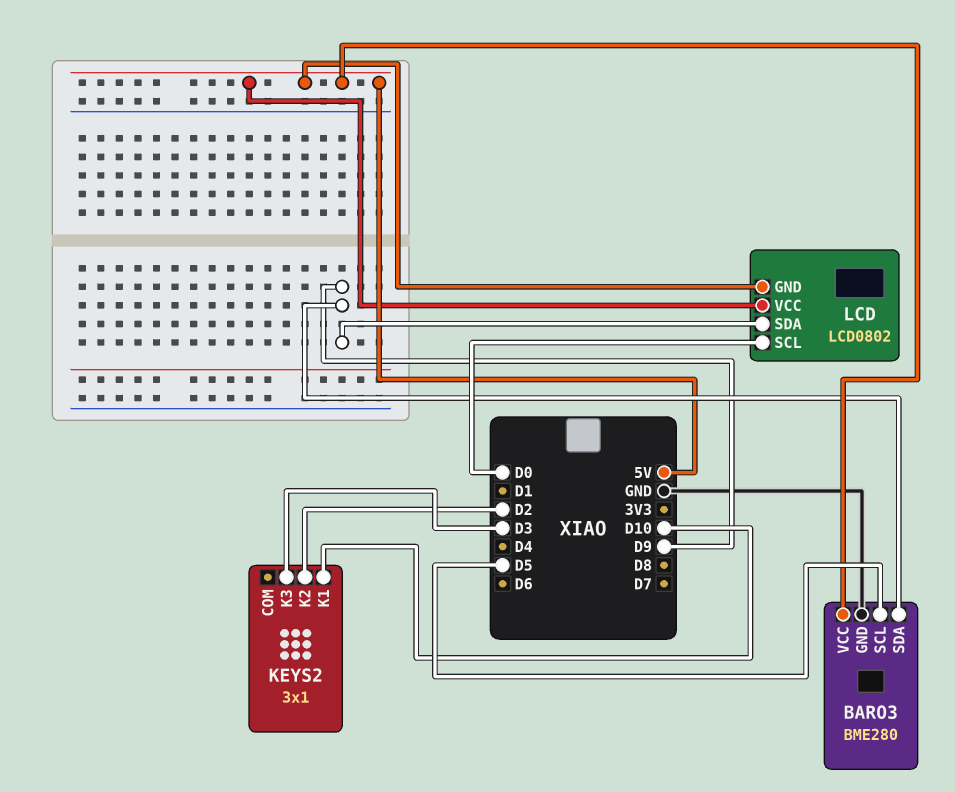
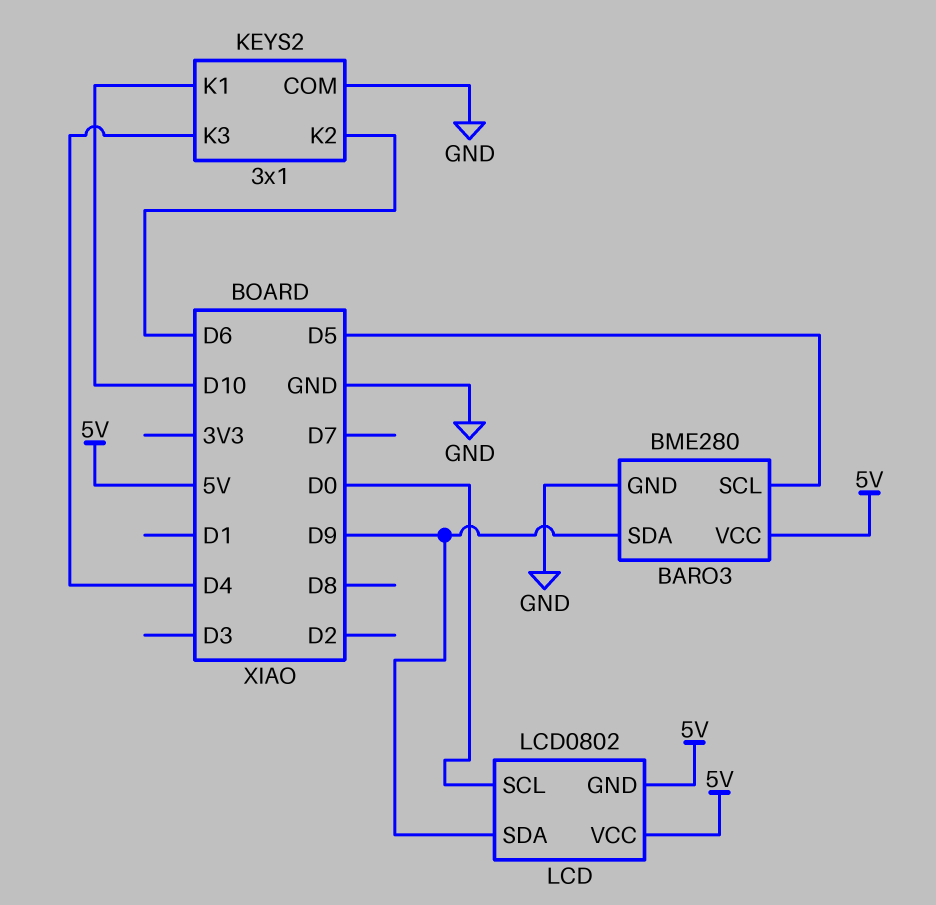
KEYS2 pin COM: none -> GND
KEYS2 pin K2: D2 -> D6
KEYS2 pin K3: D3 -> D4

